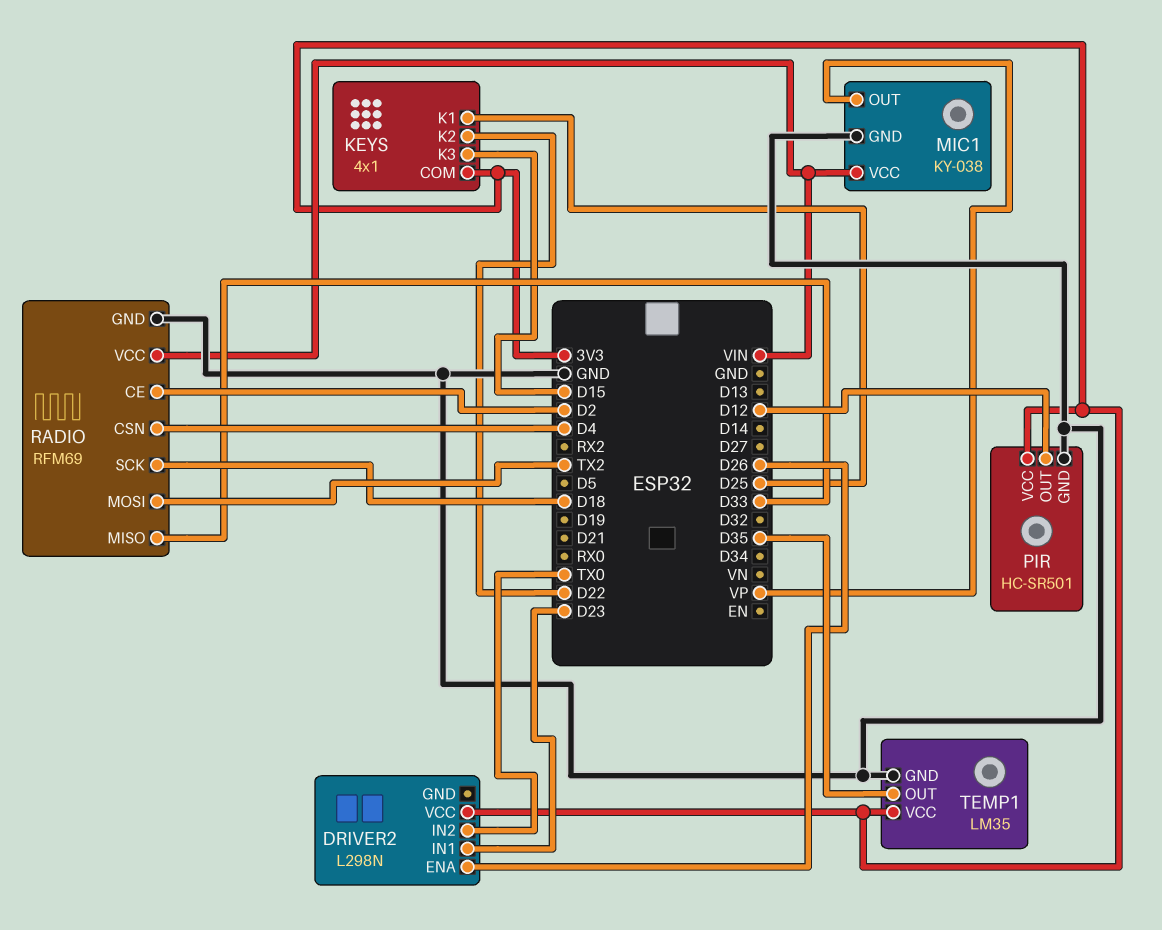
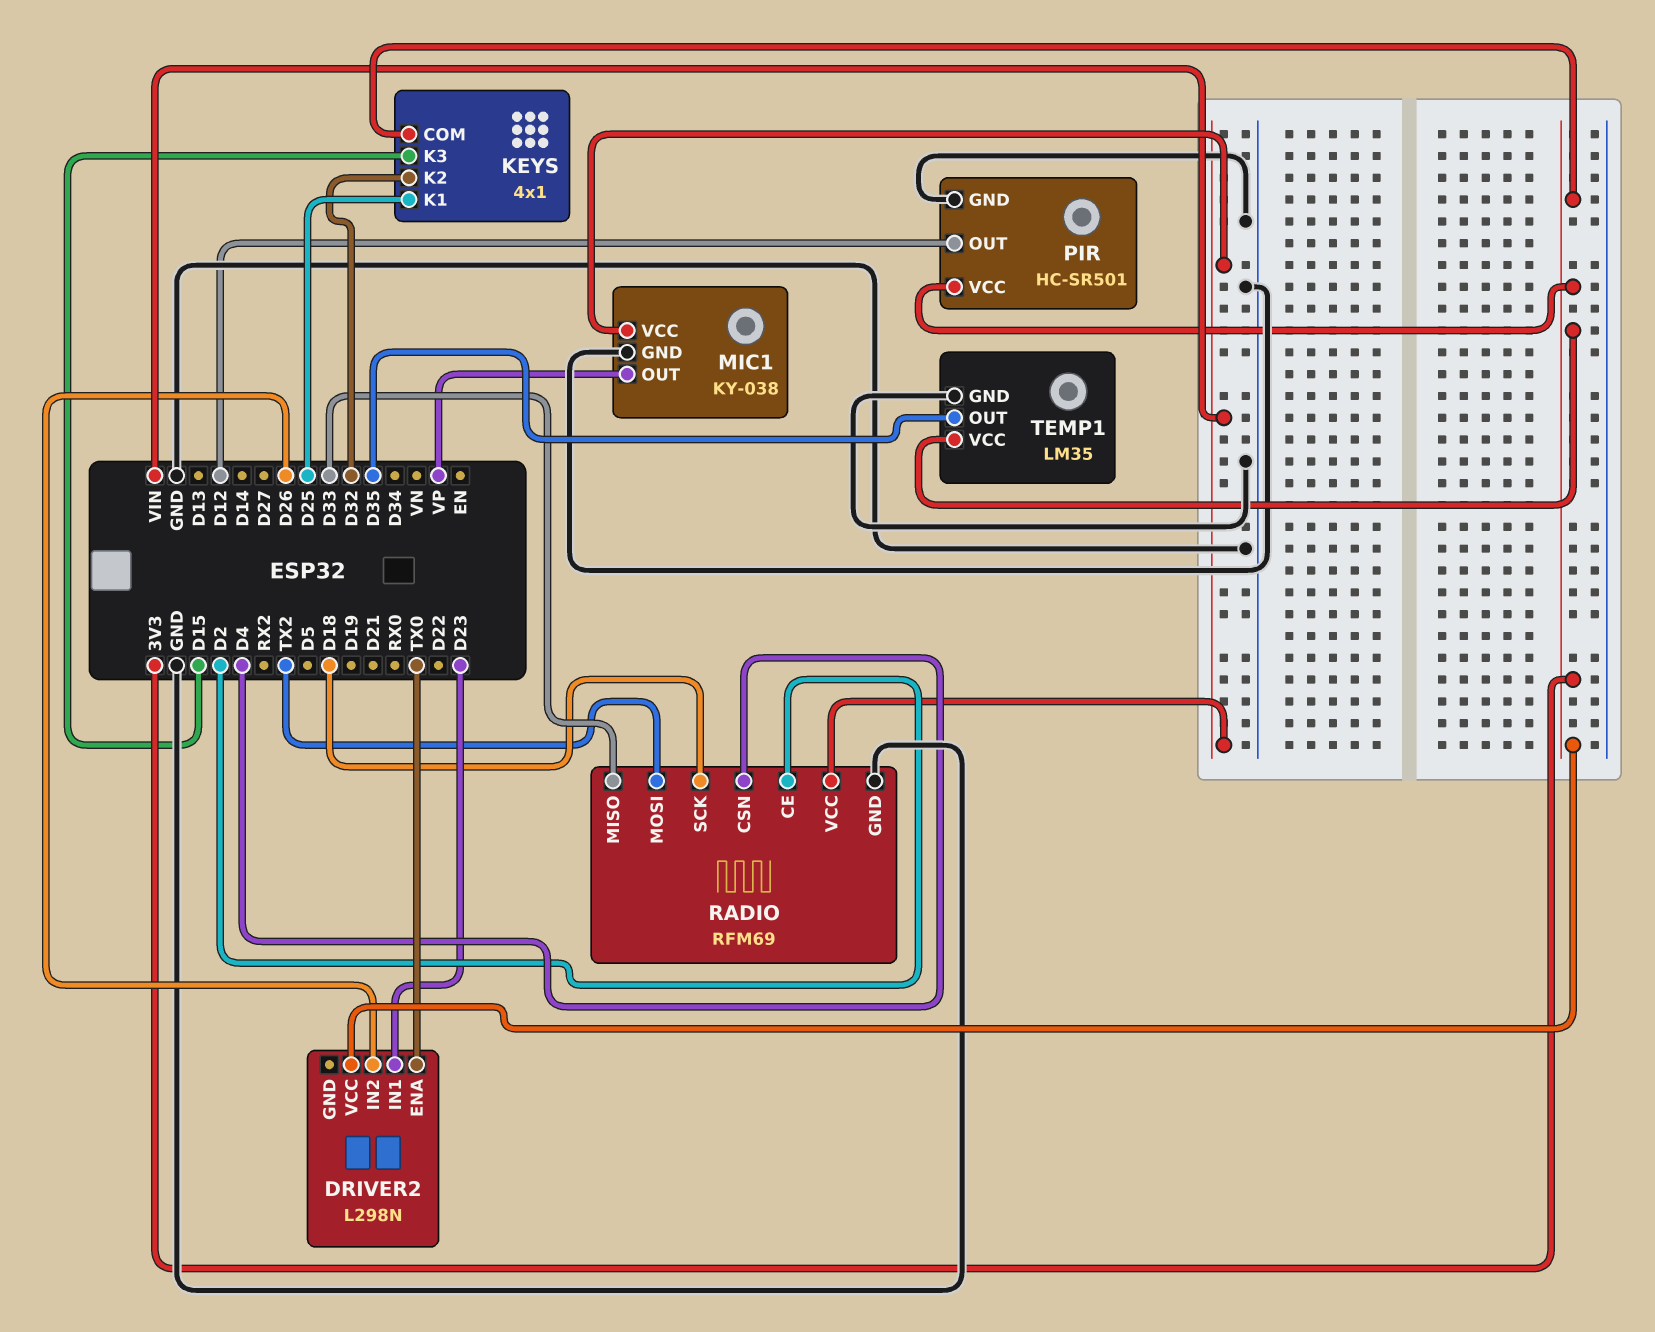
DRIVER2 pin ENA: D26 -> TX0
DRIVER2 pin IN2: TX0 -> D26
KEYS pin K2: D22 -> D32

